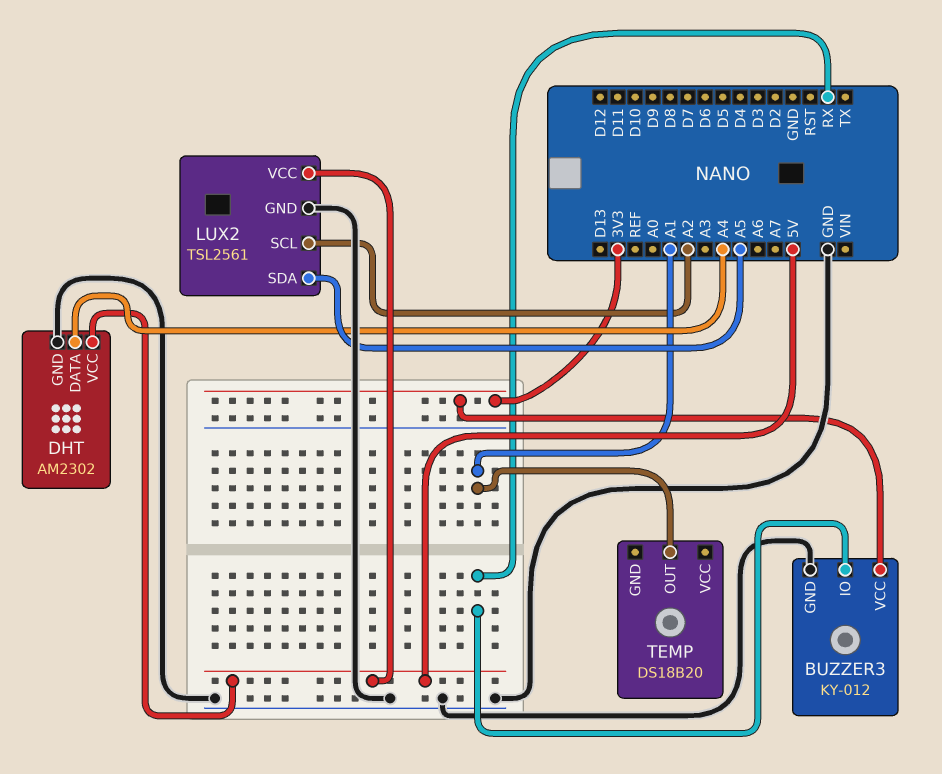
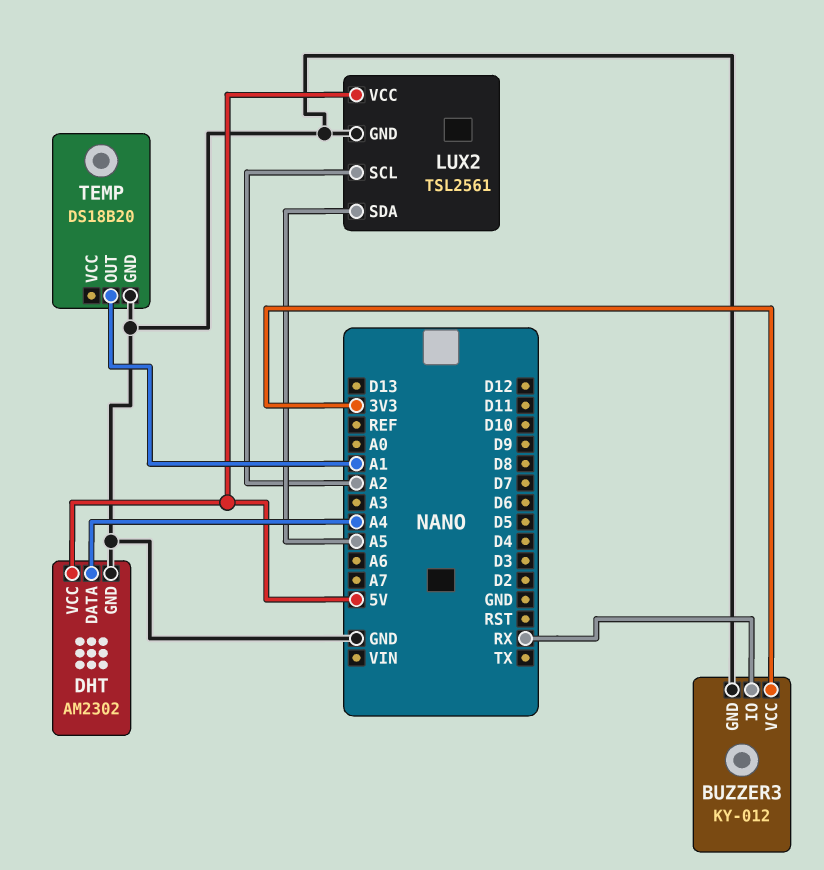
TEMP pin GND: none -> GND

